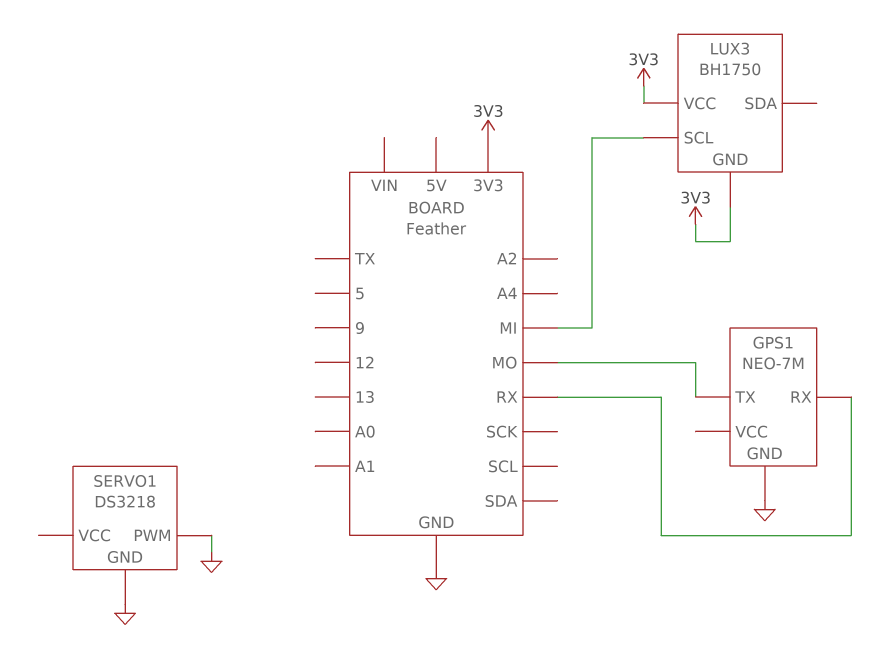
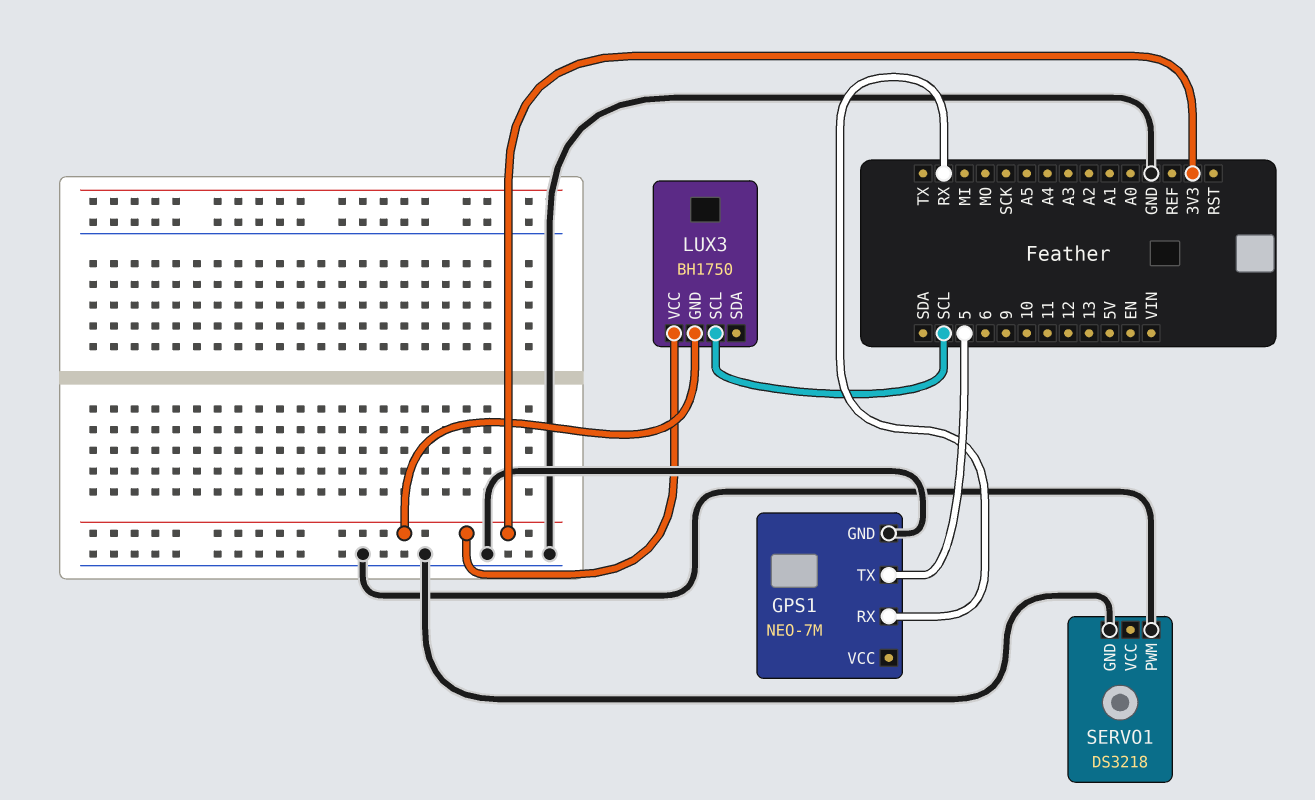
GPS1 pin TX: MO -> 5
LUX3 pin SCL: MI -> SCL

